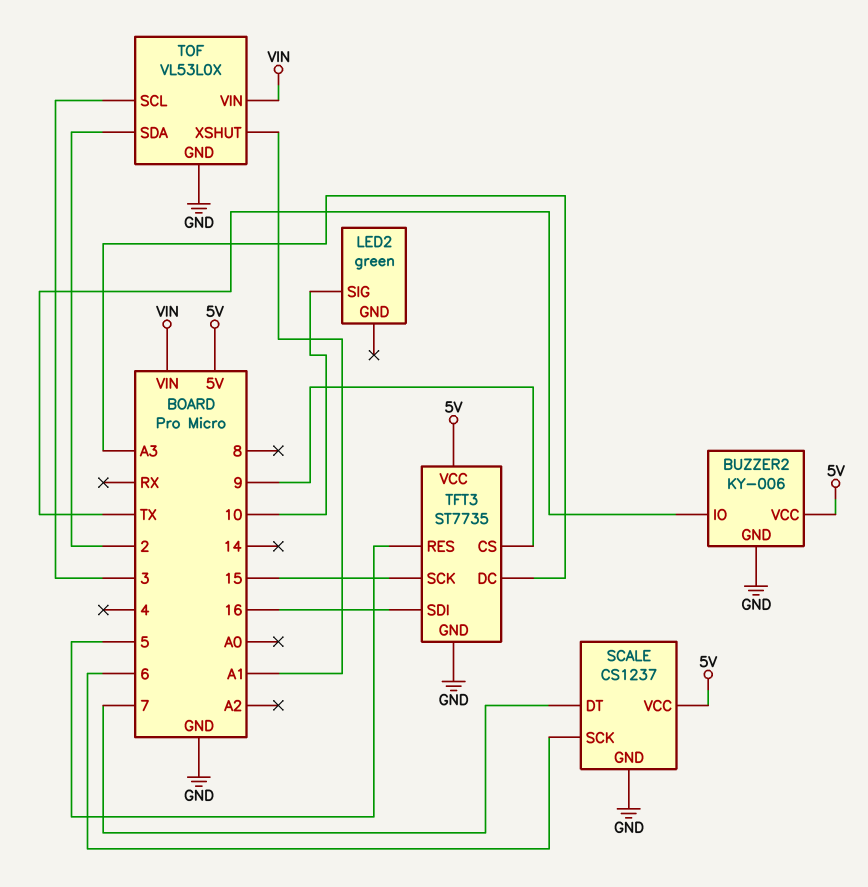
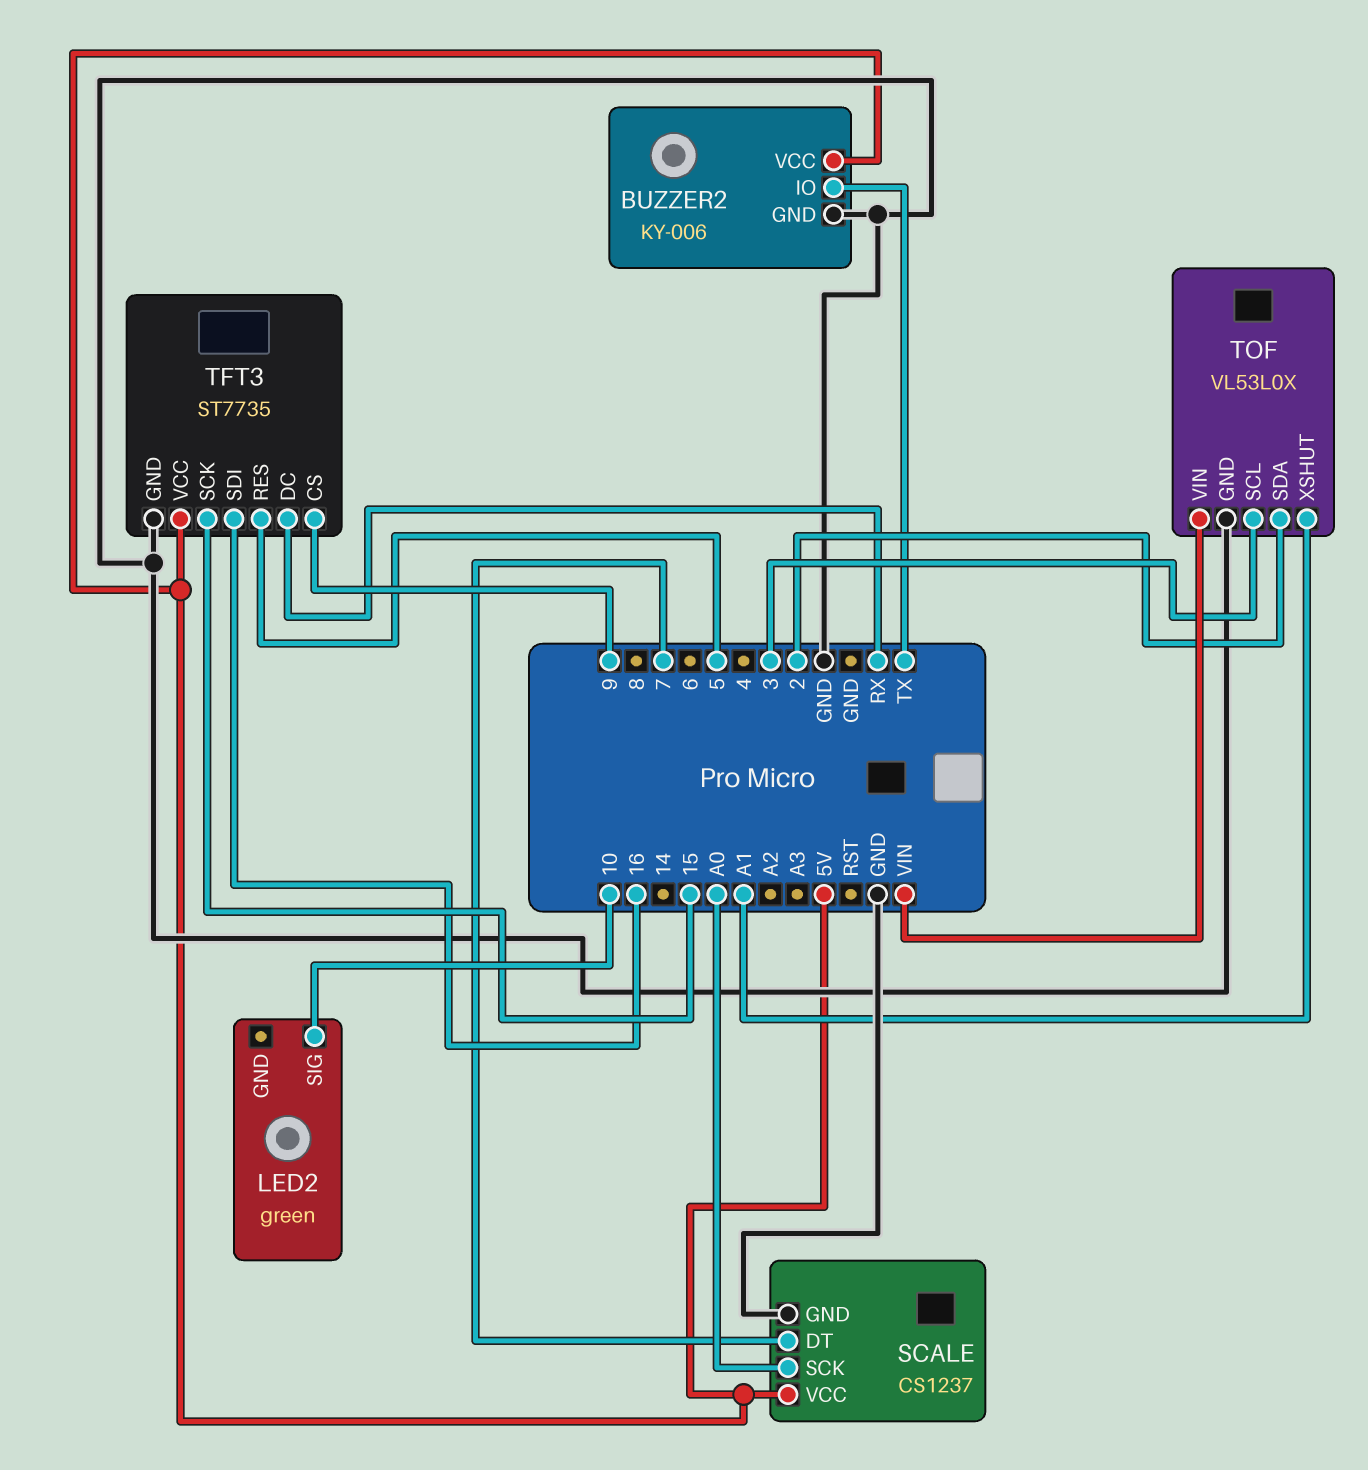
SCALE pin SCK: 6 -> A0
TFT3 pin DC: A3 -> RX

